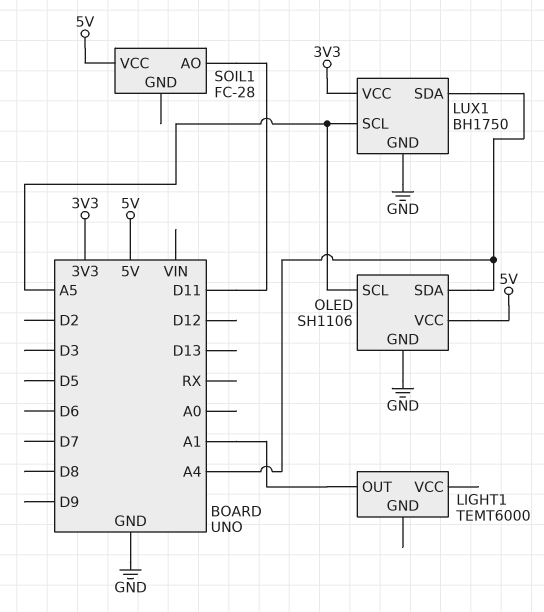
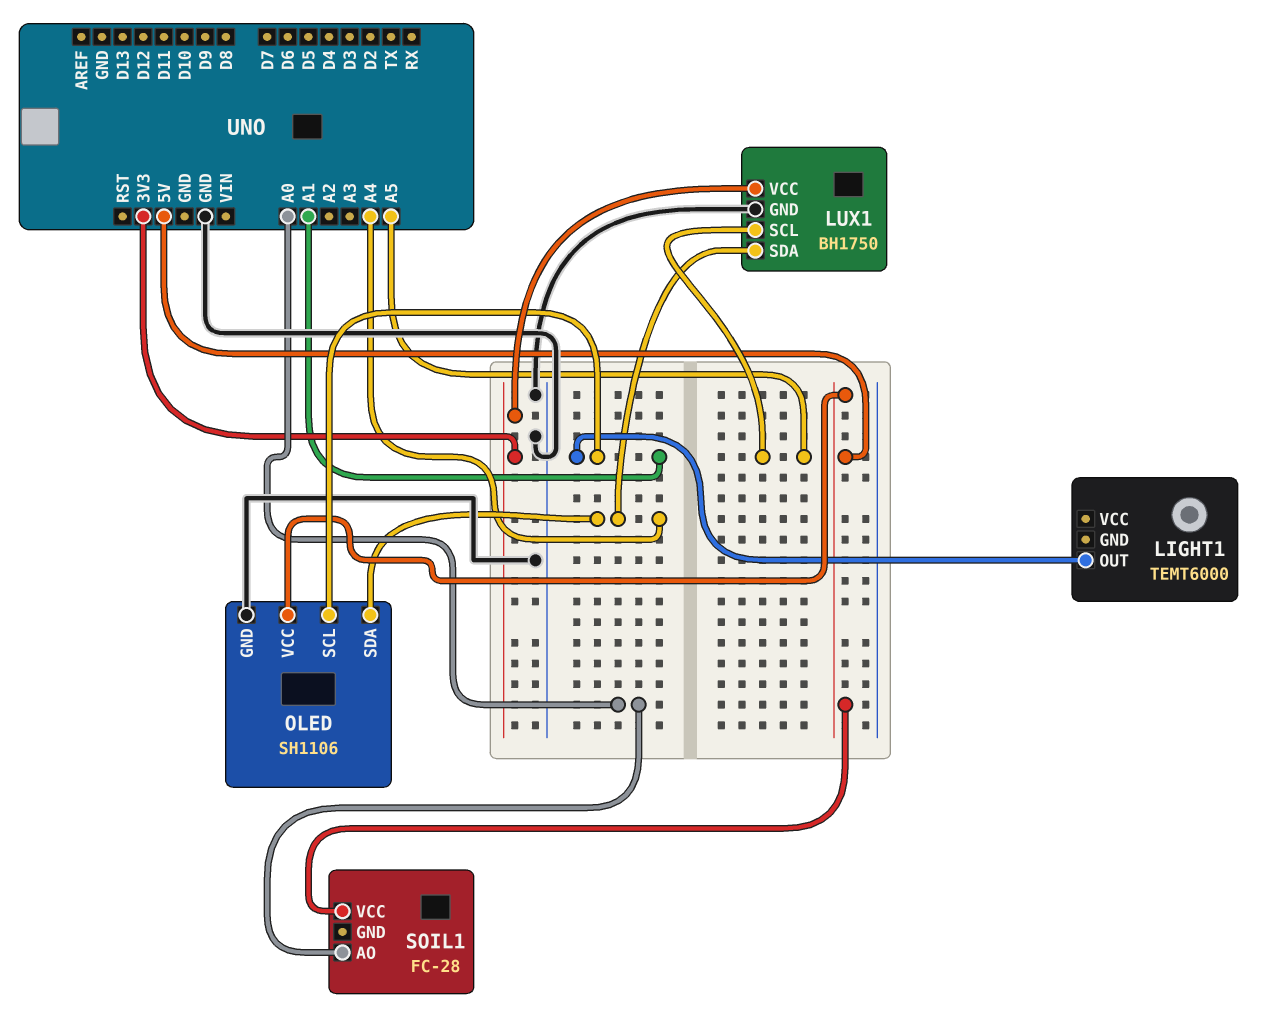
OLED pin SCL: A5 -> A1
SOIL1 pin AO: D11 -> A0

